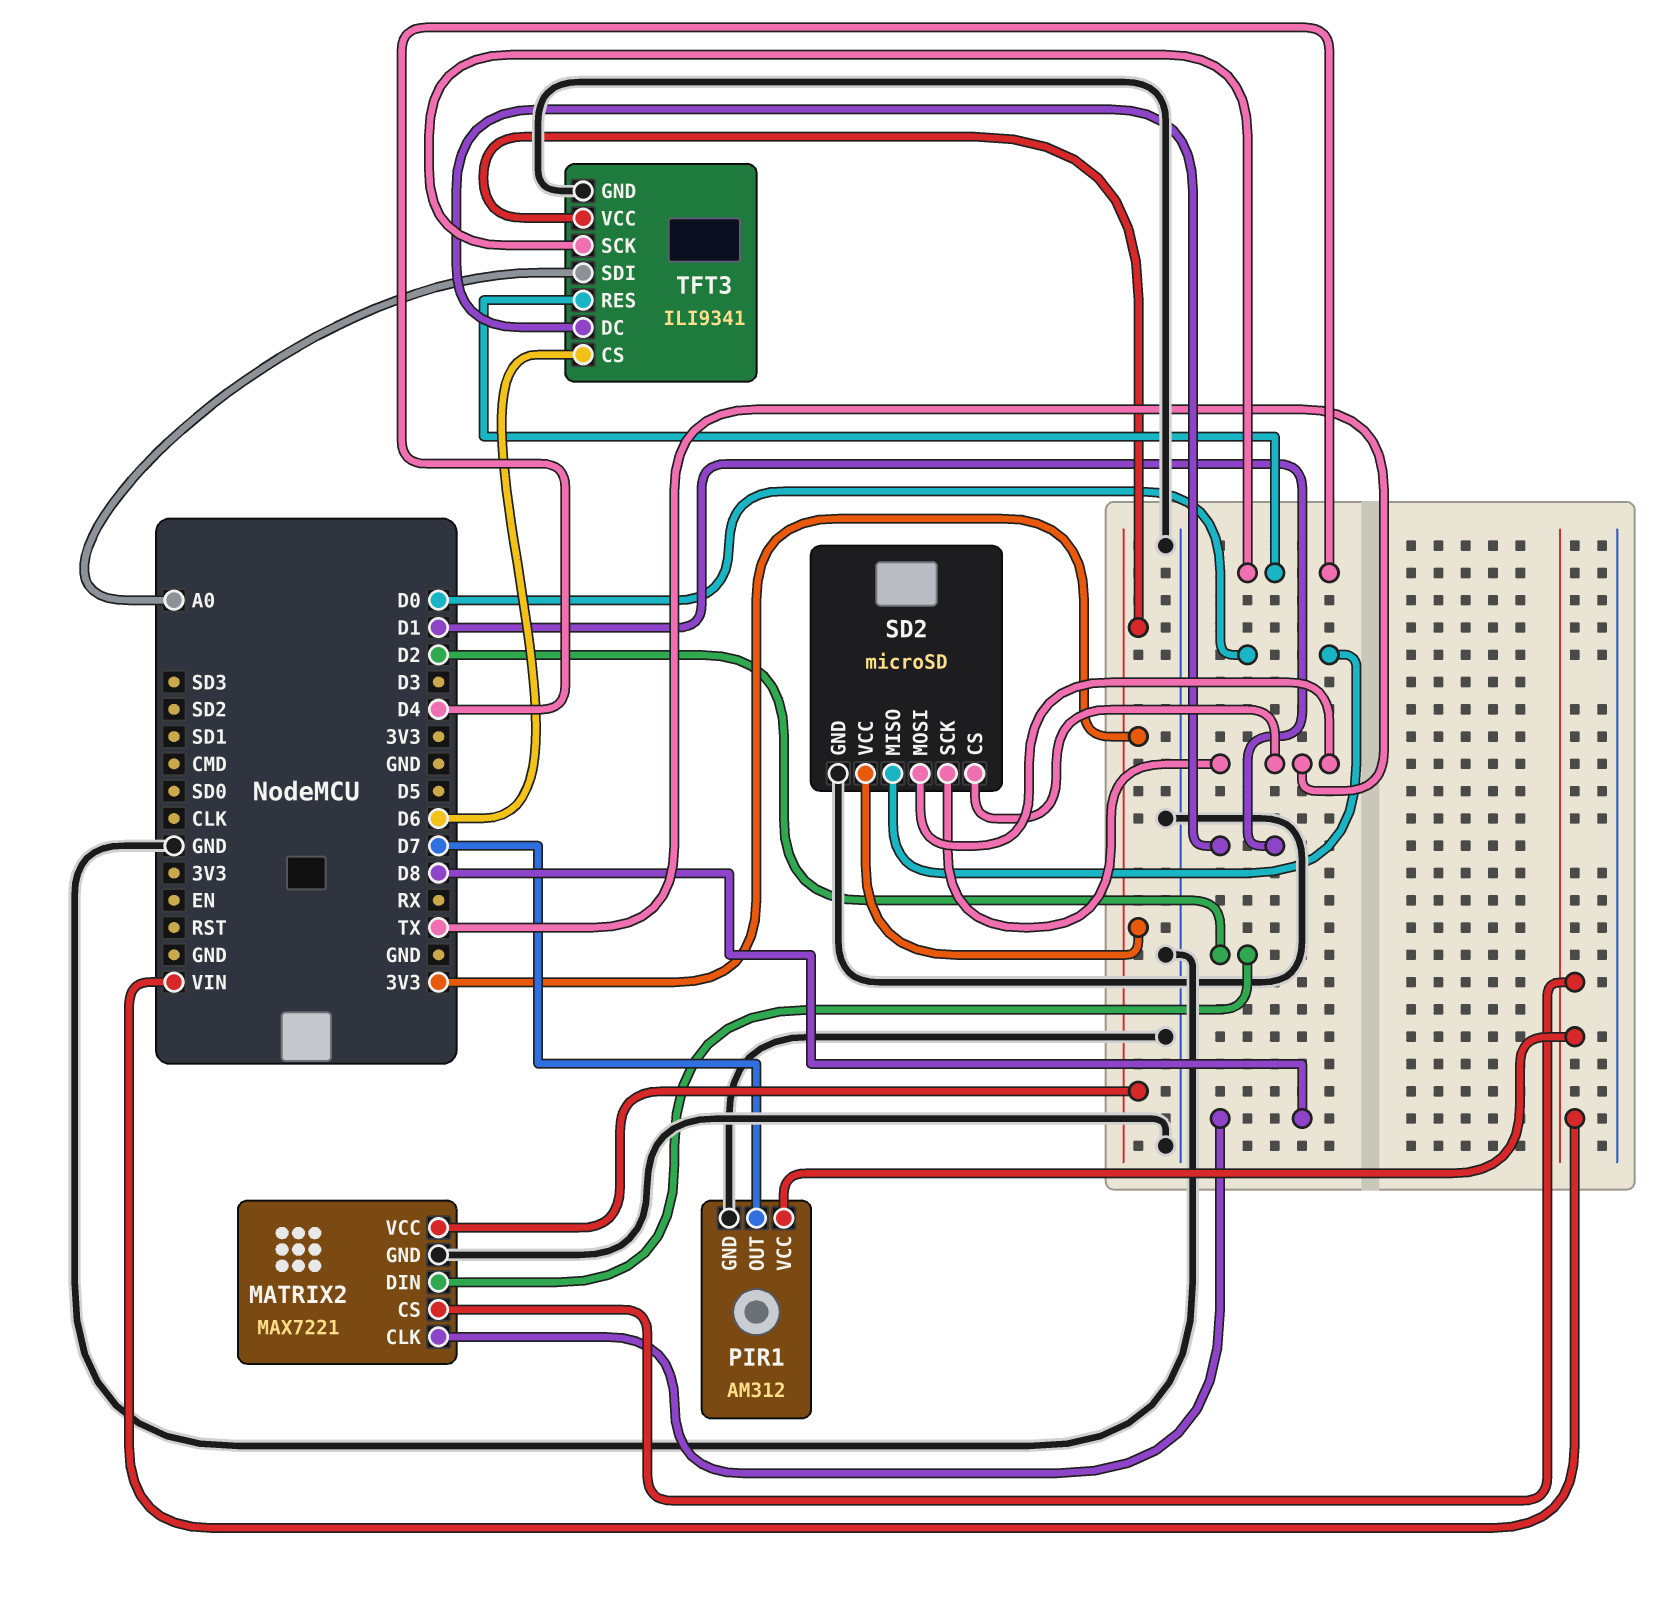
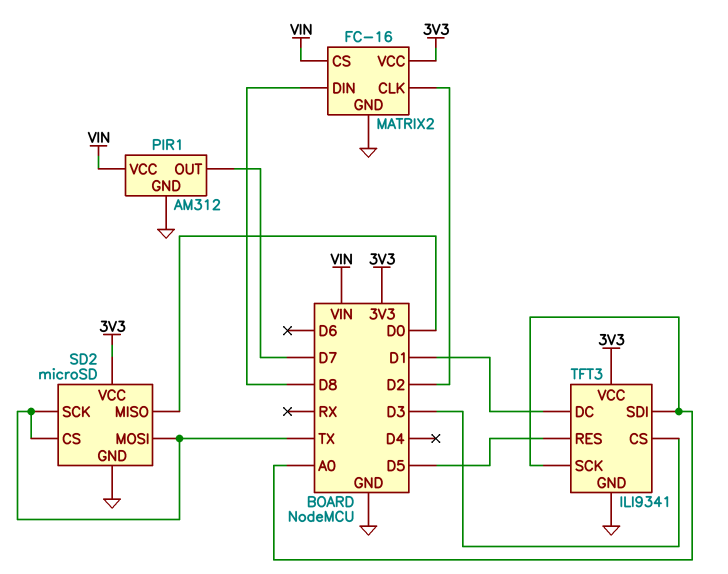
MATRIX2: MAX7221 -> FC-16
MATRIX2 pin CLK: D8 -> D2
MATRIX2 pin DIN: D2 -> D8
TFT3 pin CS: D6 -> D3
TFT3 pin RES: D4 -> D5
TFT3 pin SCK: D4 -> A0

